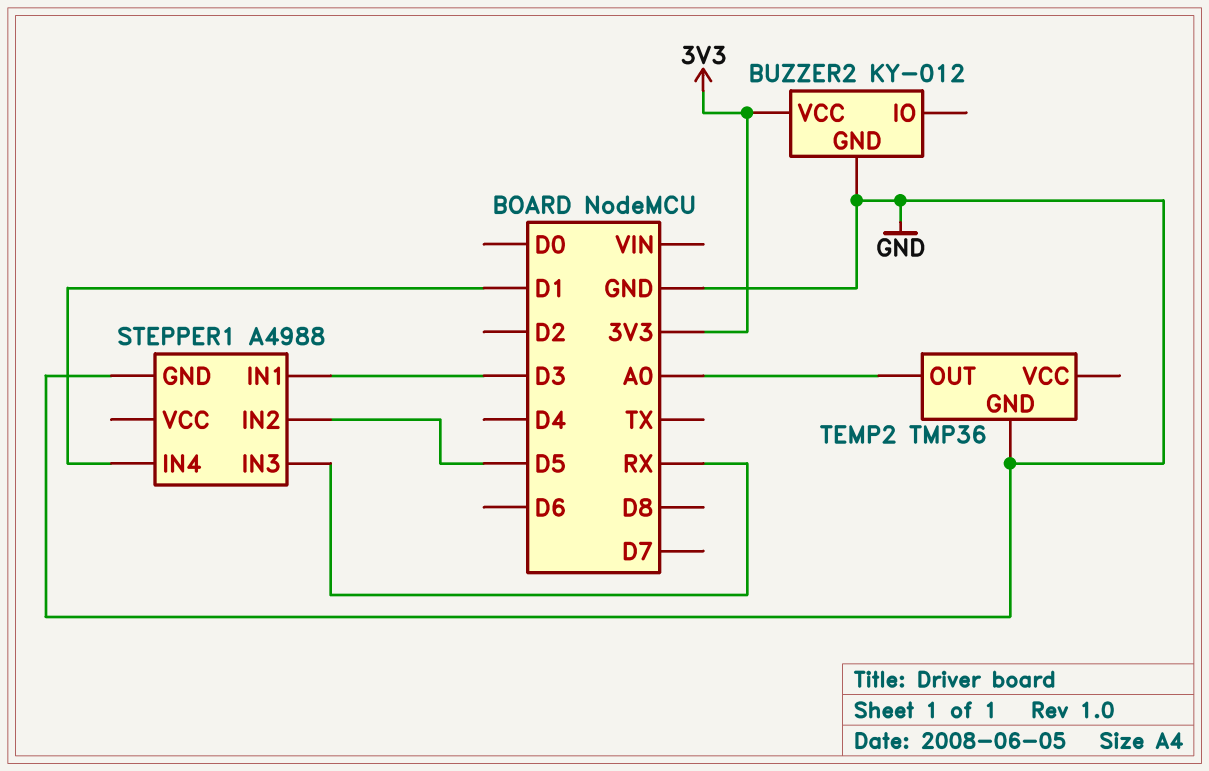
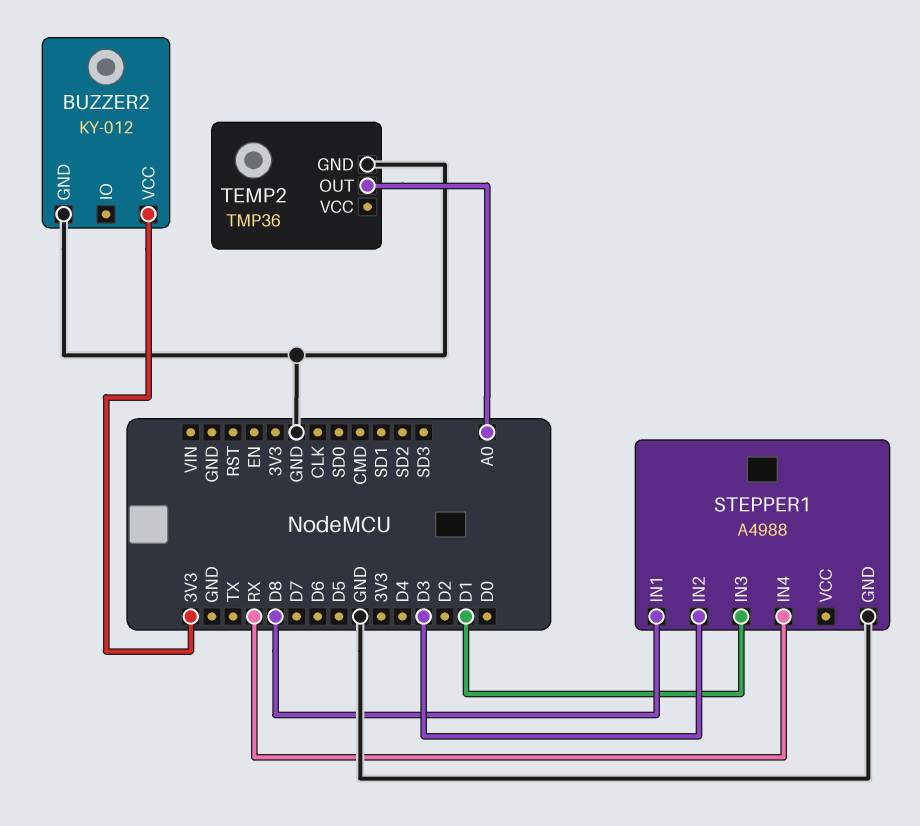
STEPPER1 pin IN1: D3 -> D8
STEPPER1 pin IN2: D5 -> D3
STEPPER1 pin IN3: RX -> D1
STEPPER1 pin IN4: D1 -> RX

